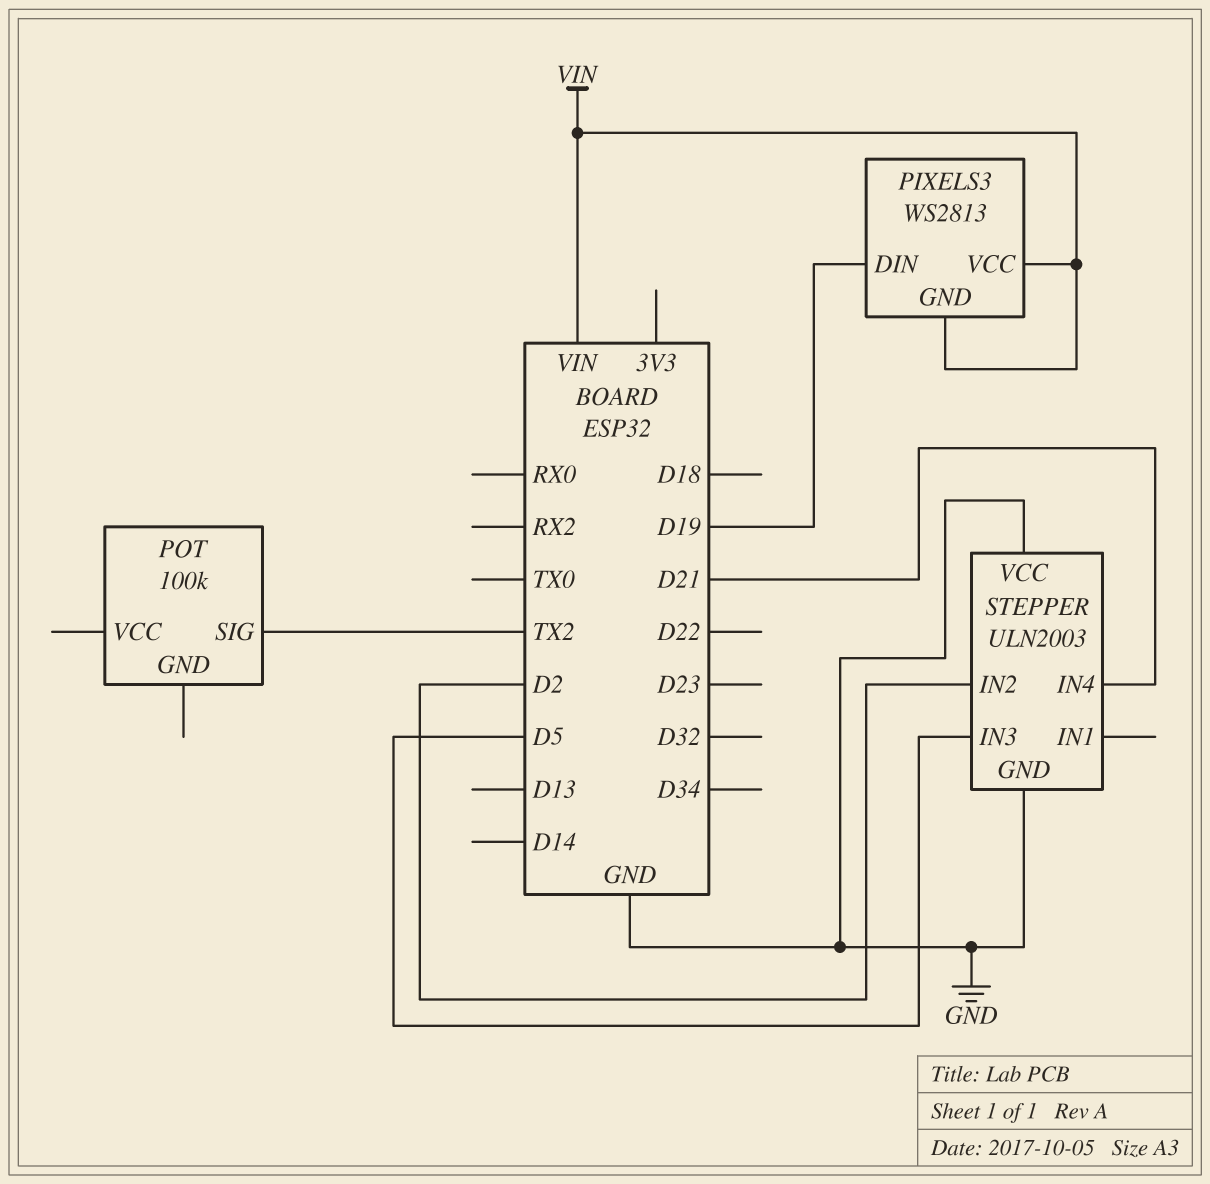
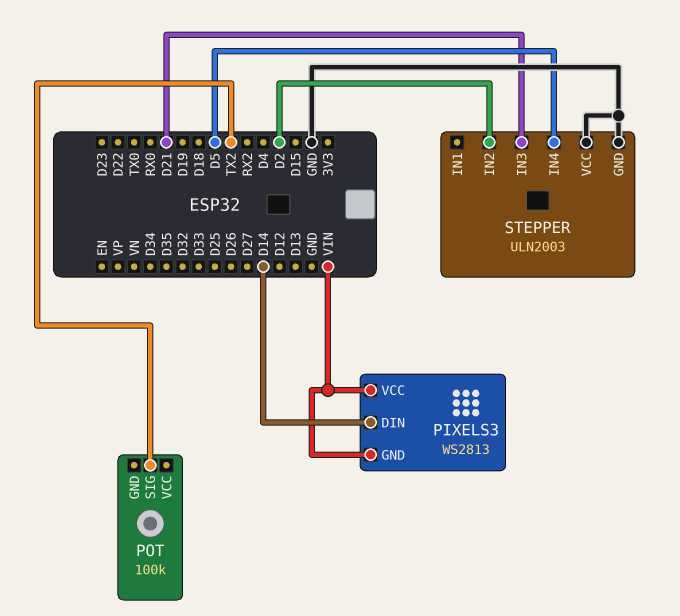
PIXELS3 pin DIN: D19 -> D14
STEPPER pin IN3: D5 -> D21
STEPPER pin IN4: D21 -> D5

